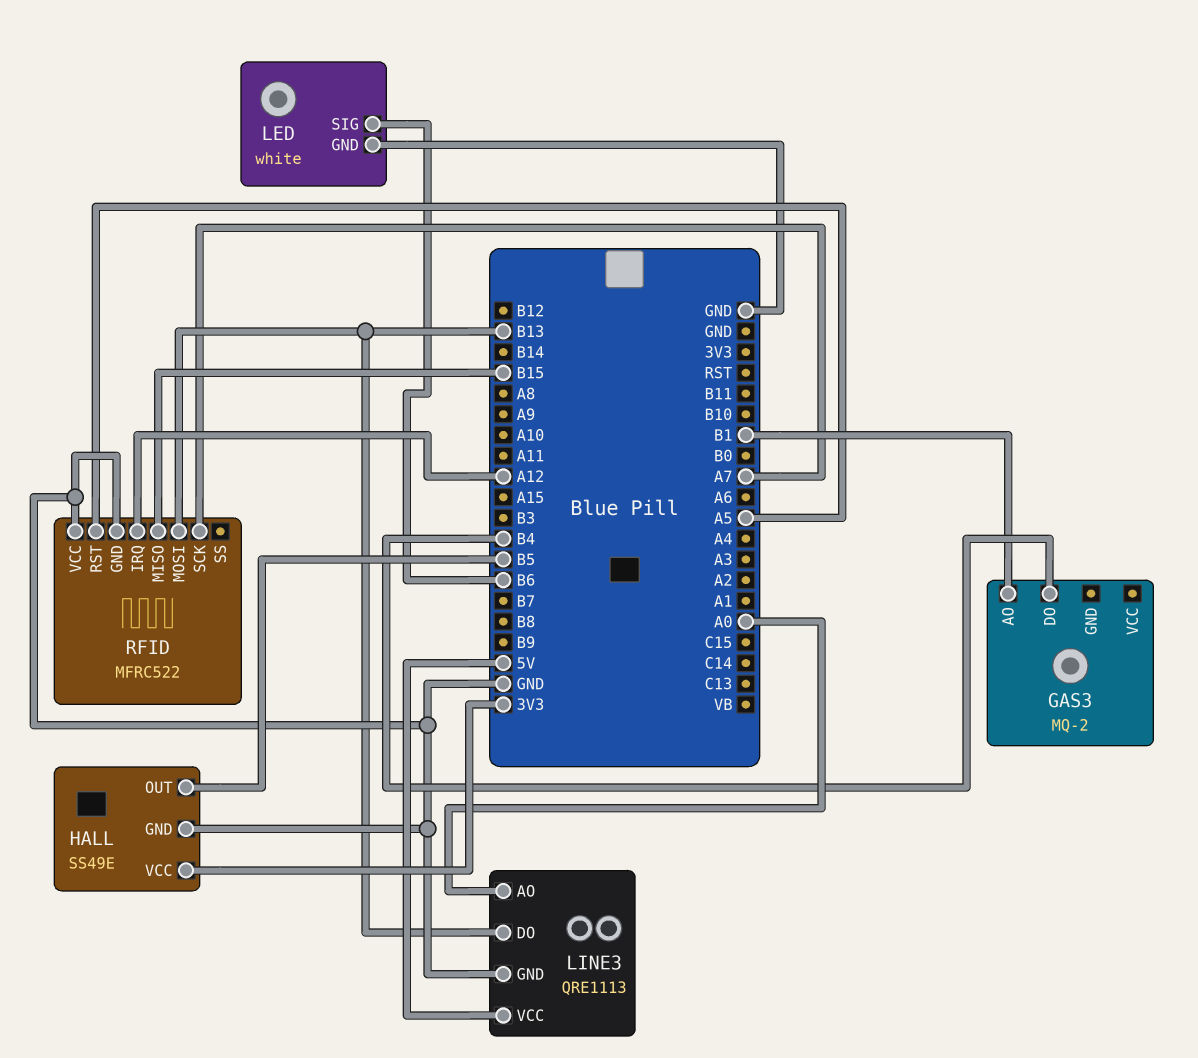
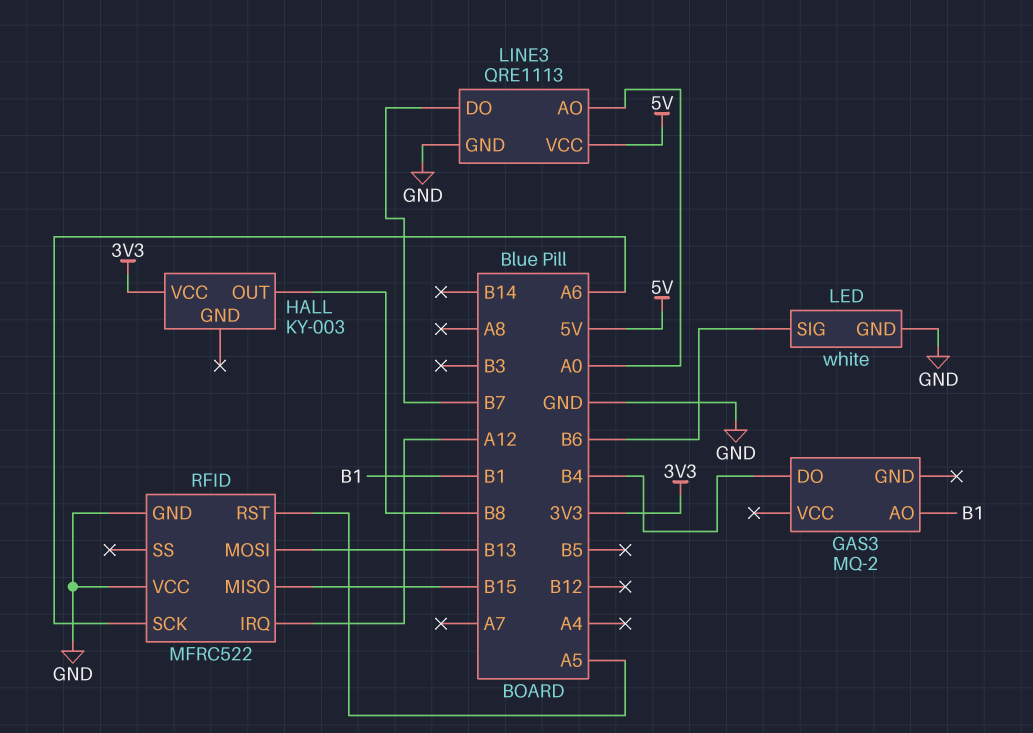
HALL: SS49E -> KY-003
HALL pin GND: GND -> none
HALL pin OUT: B5 -> B8
LINE3 pin DO: B13 -> B7
RFID pin SCK: A7 -> A6

